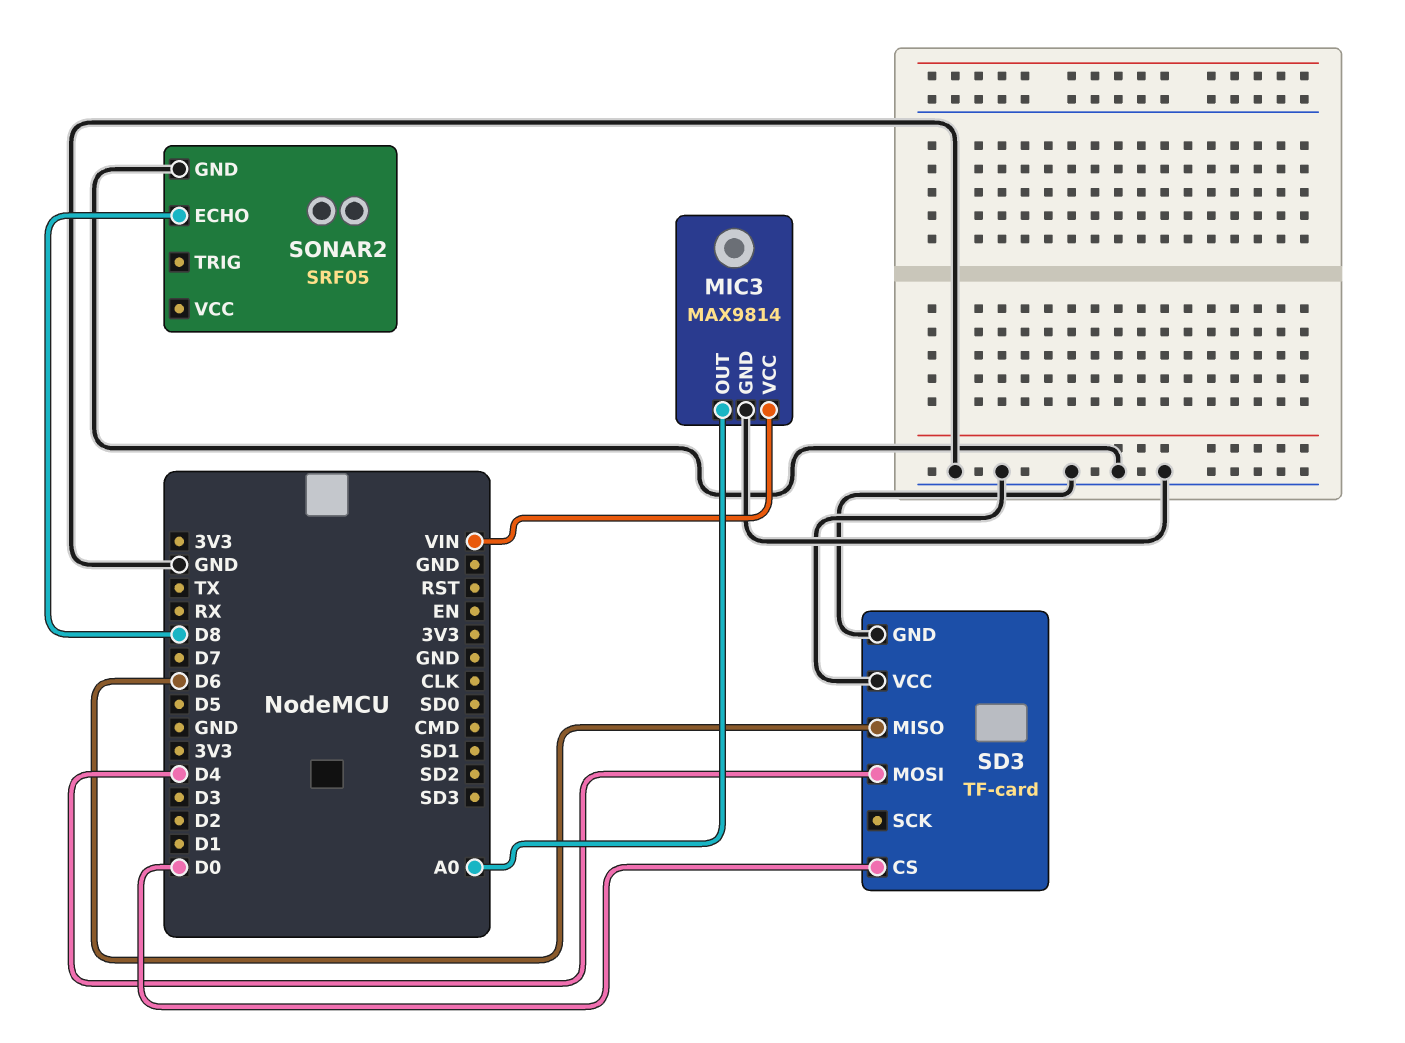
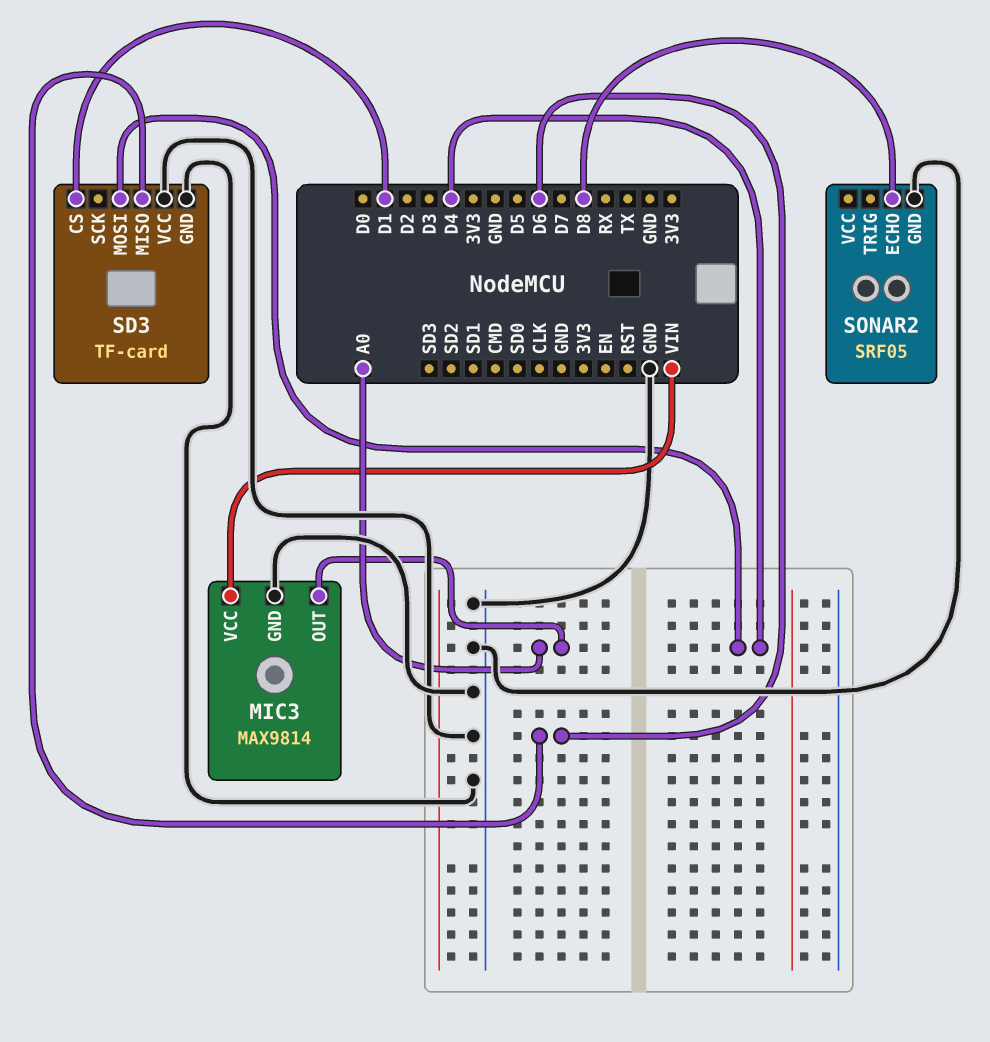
SD3 pin CS: D0 -> D1

